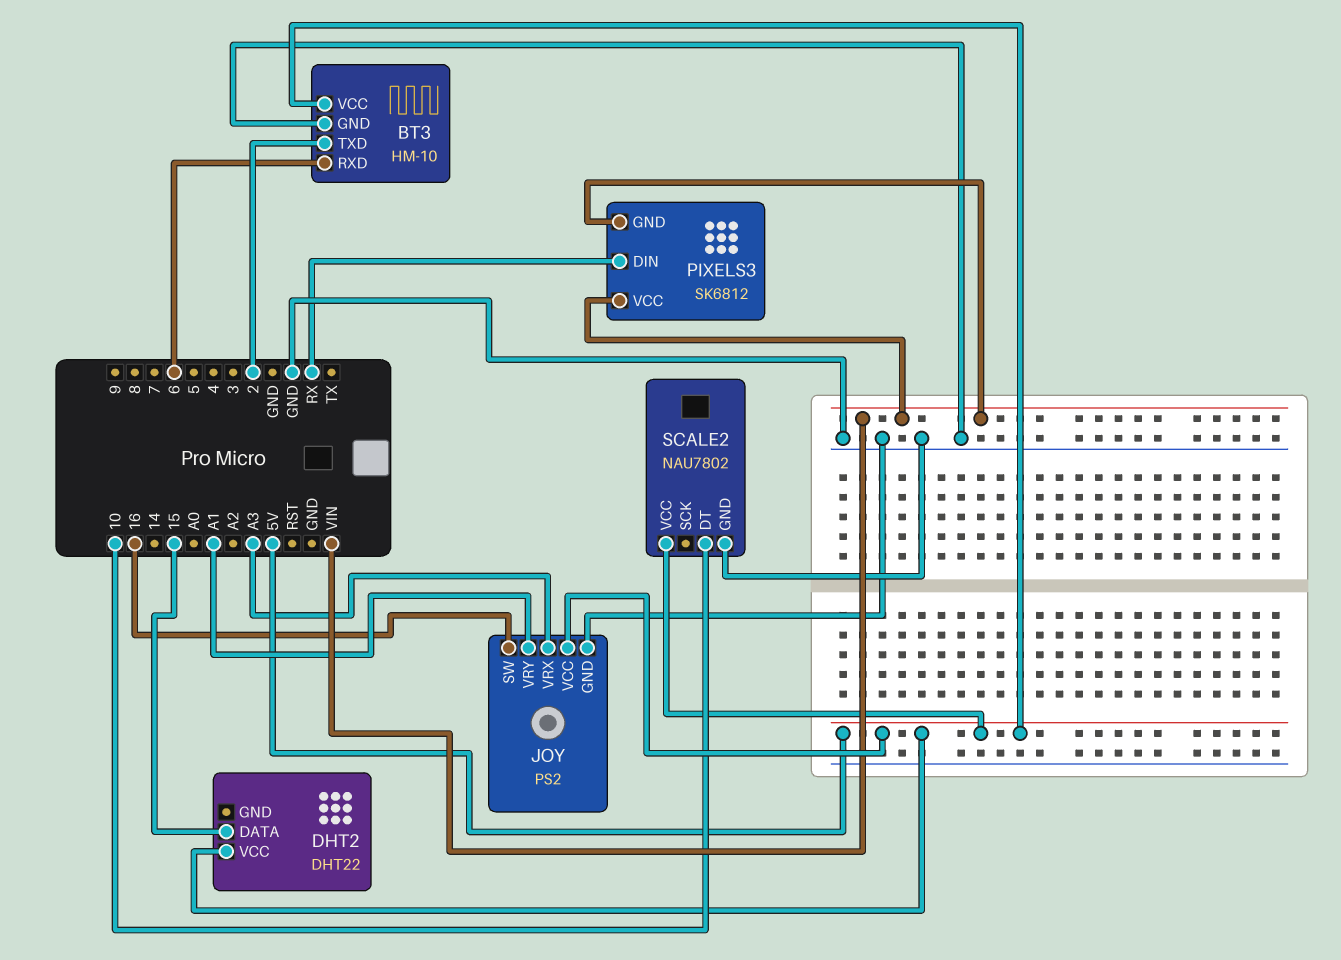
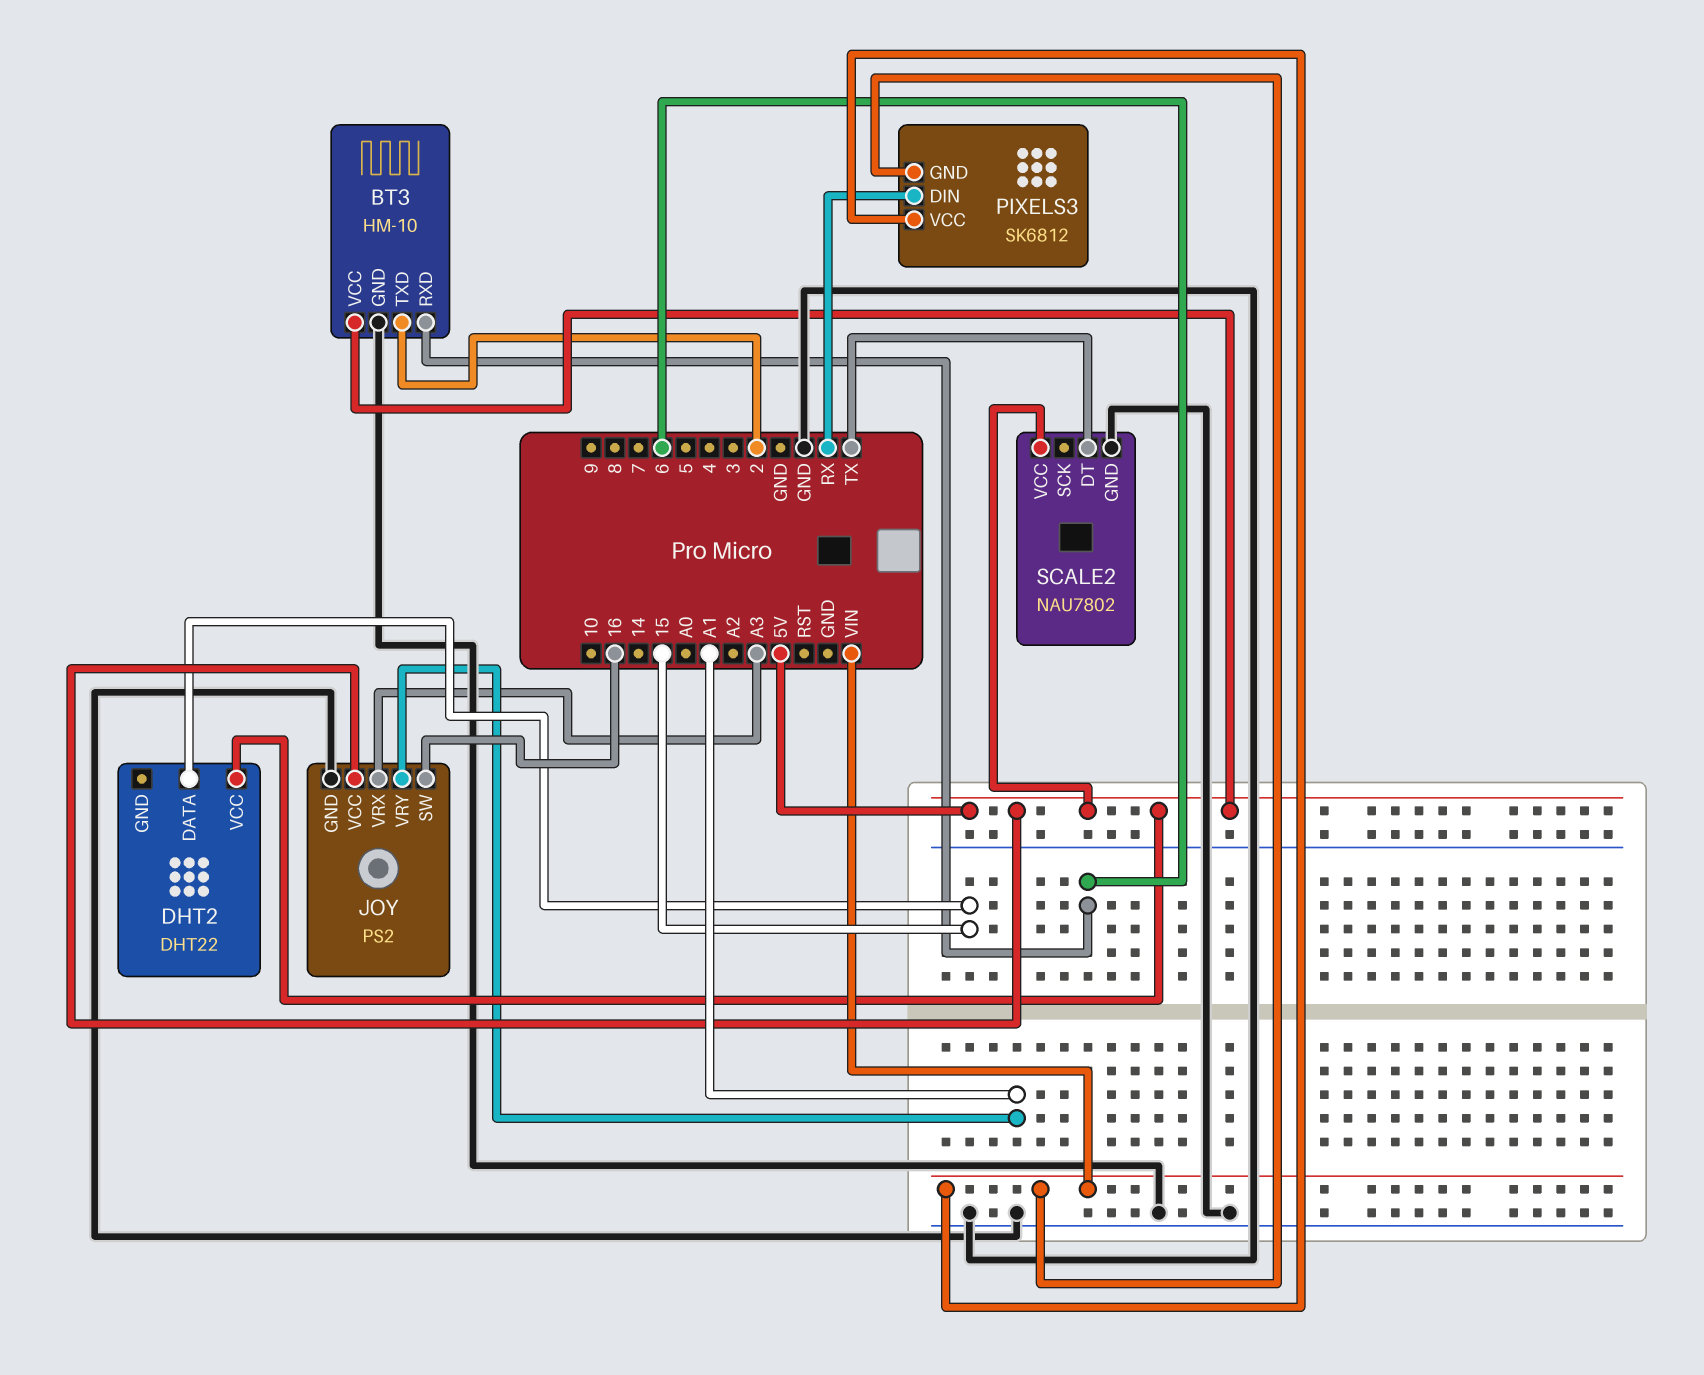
SCALE2 pin DT: 10 -> TX

